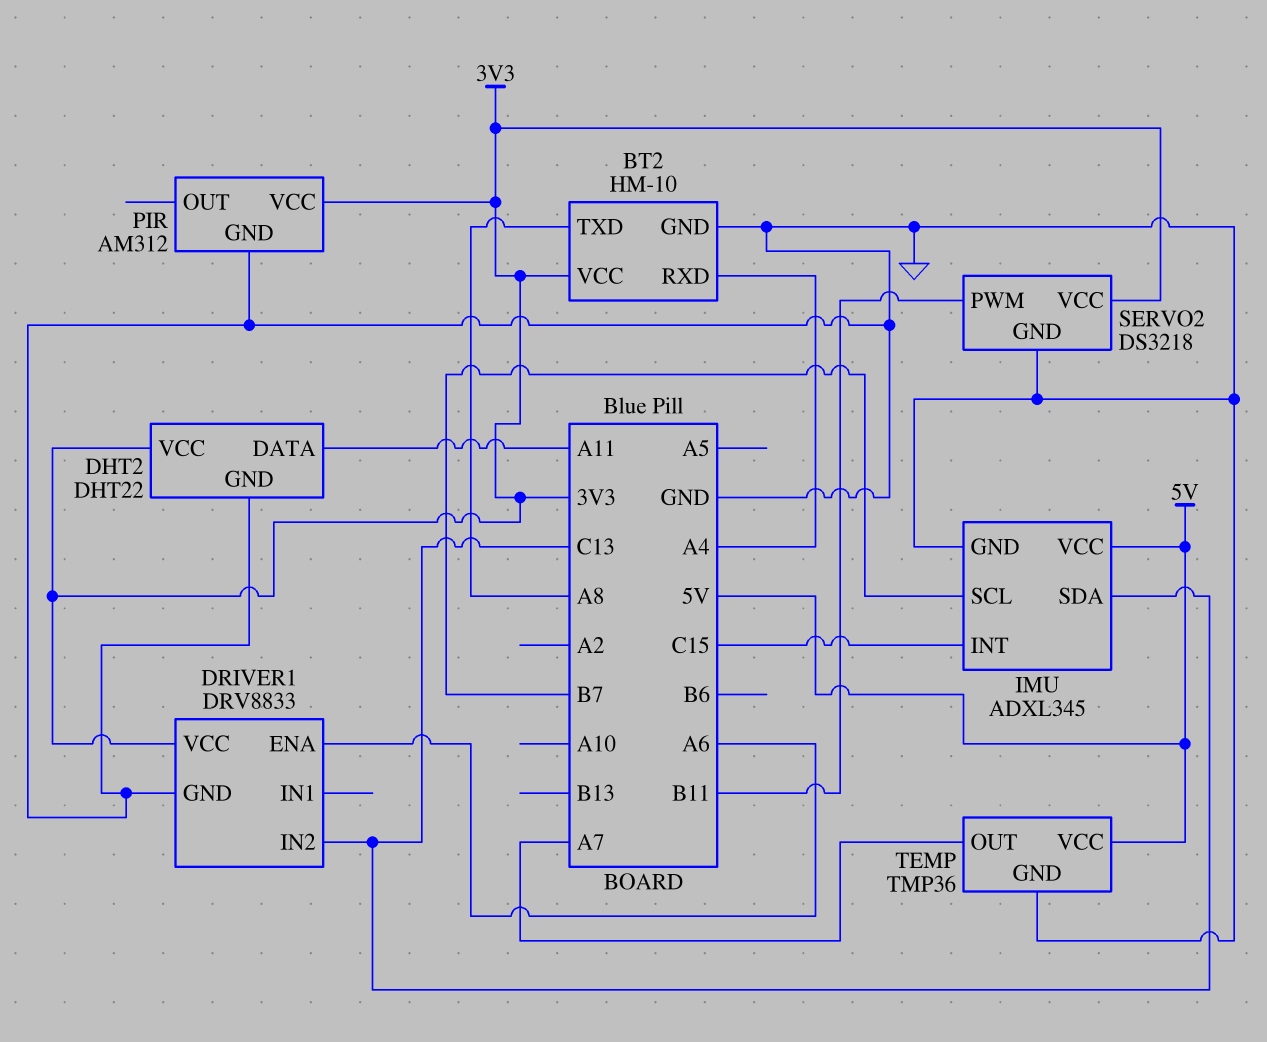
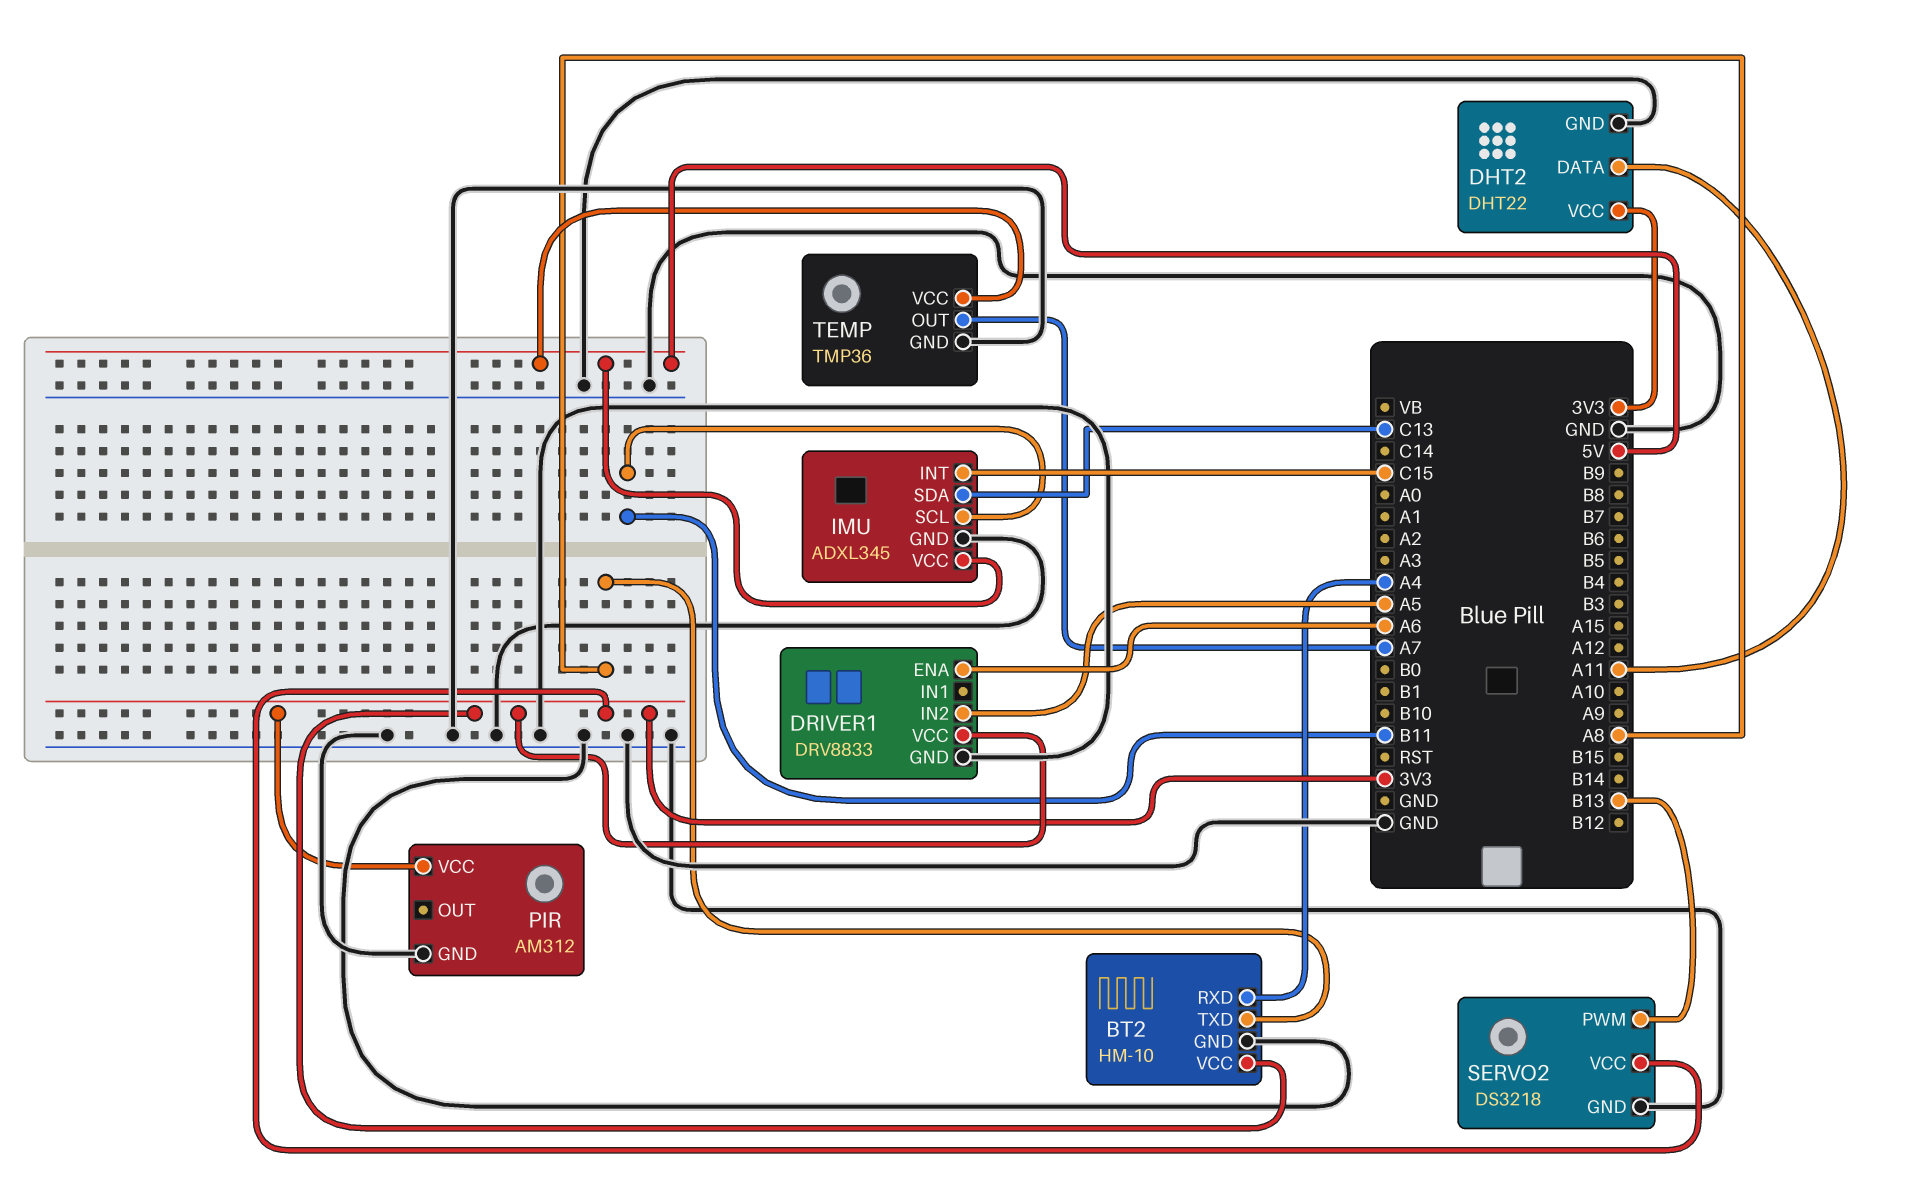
DRIVER1 pin IN2: C13 -> A5
IMU pin SCL: B7 -> B11
SERVO2 pin PWM: B11 -> B13

